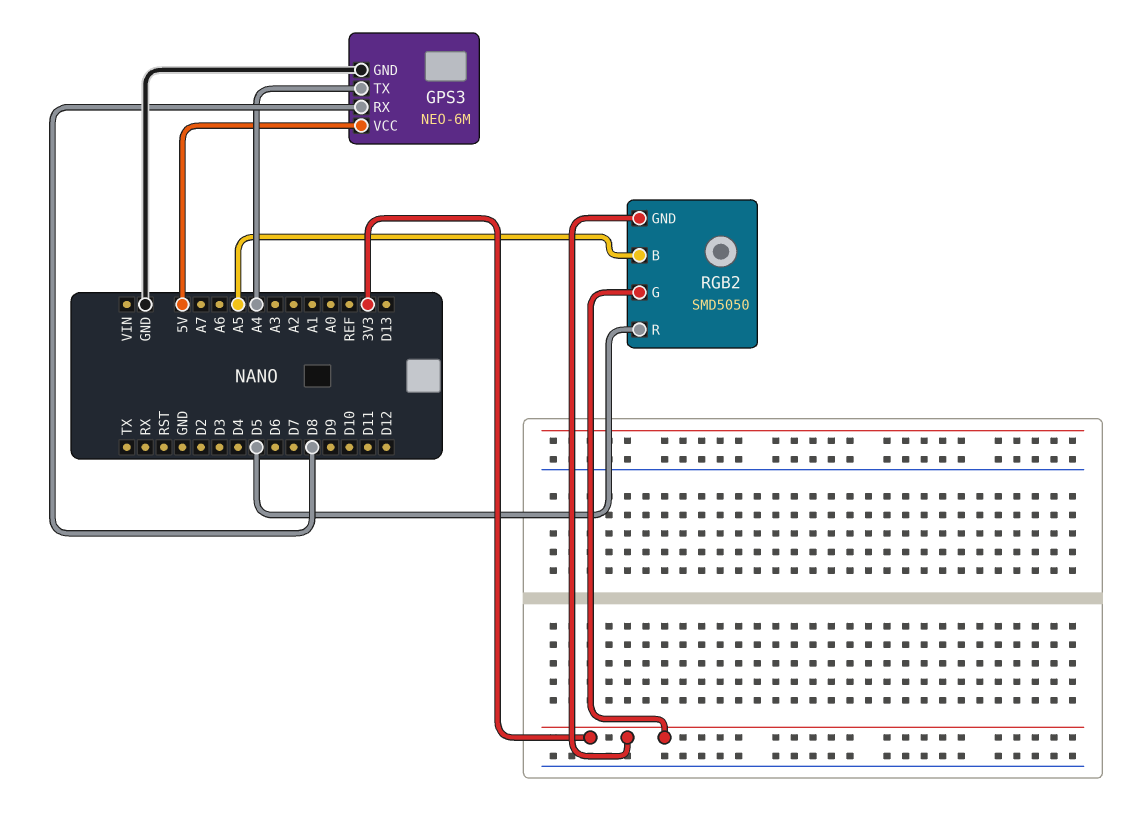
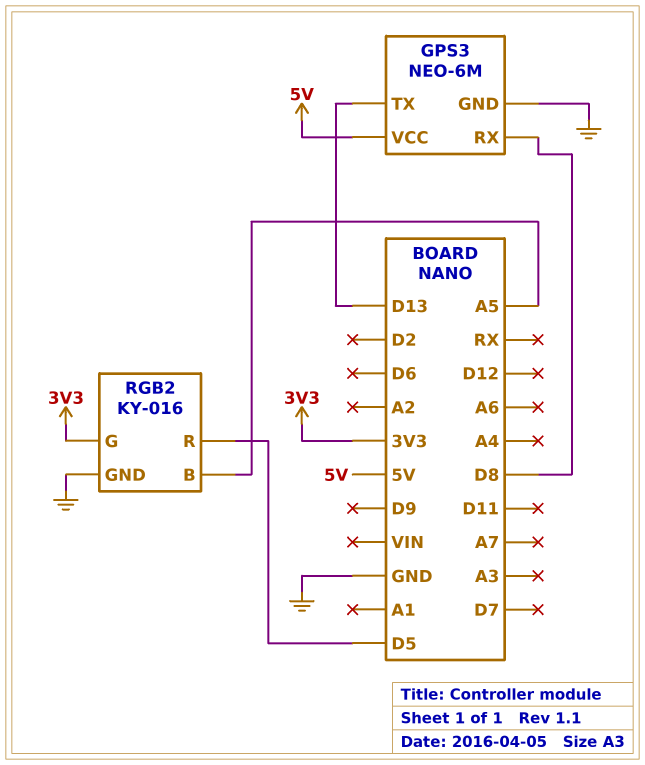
GPS3 pin TX: A4 -> D13
RGB2: SMD5050 -> KY-016
RGB2 pin GND: 3V3 -> GND

